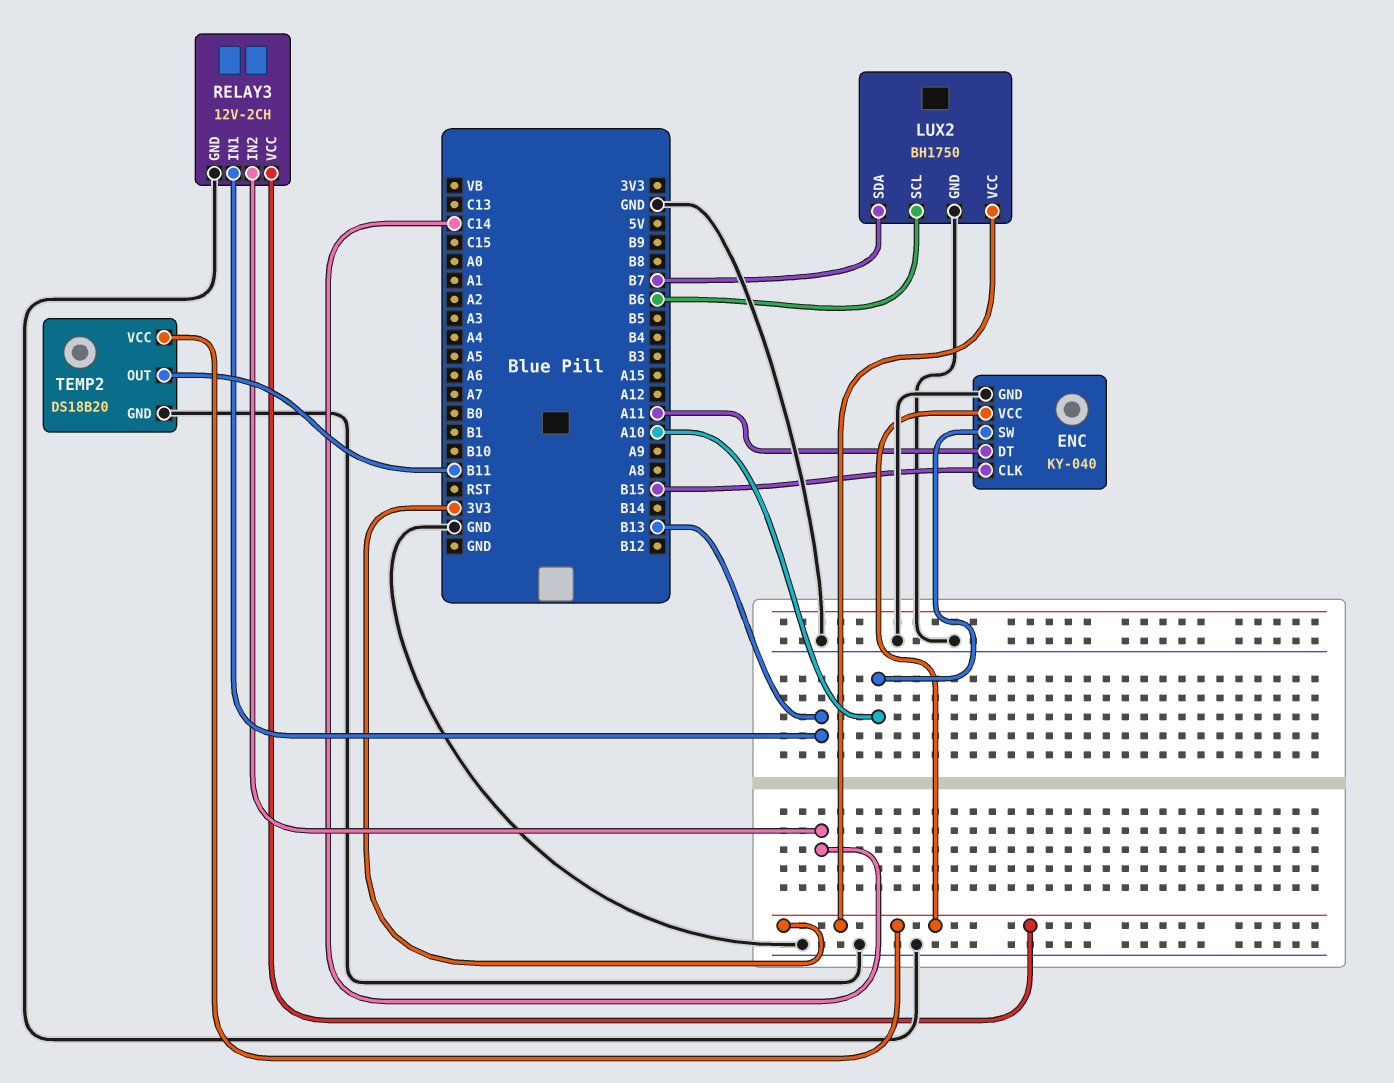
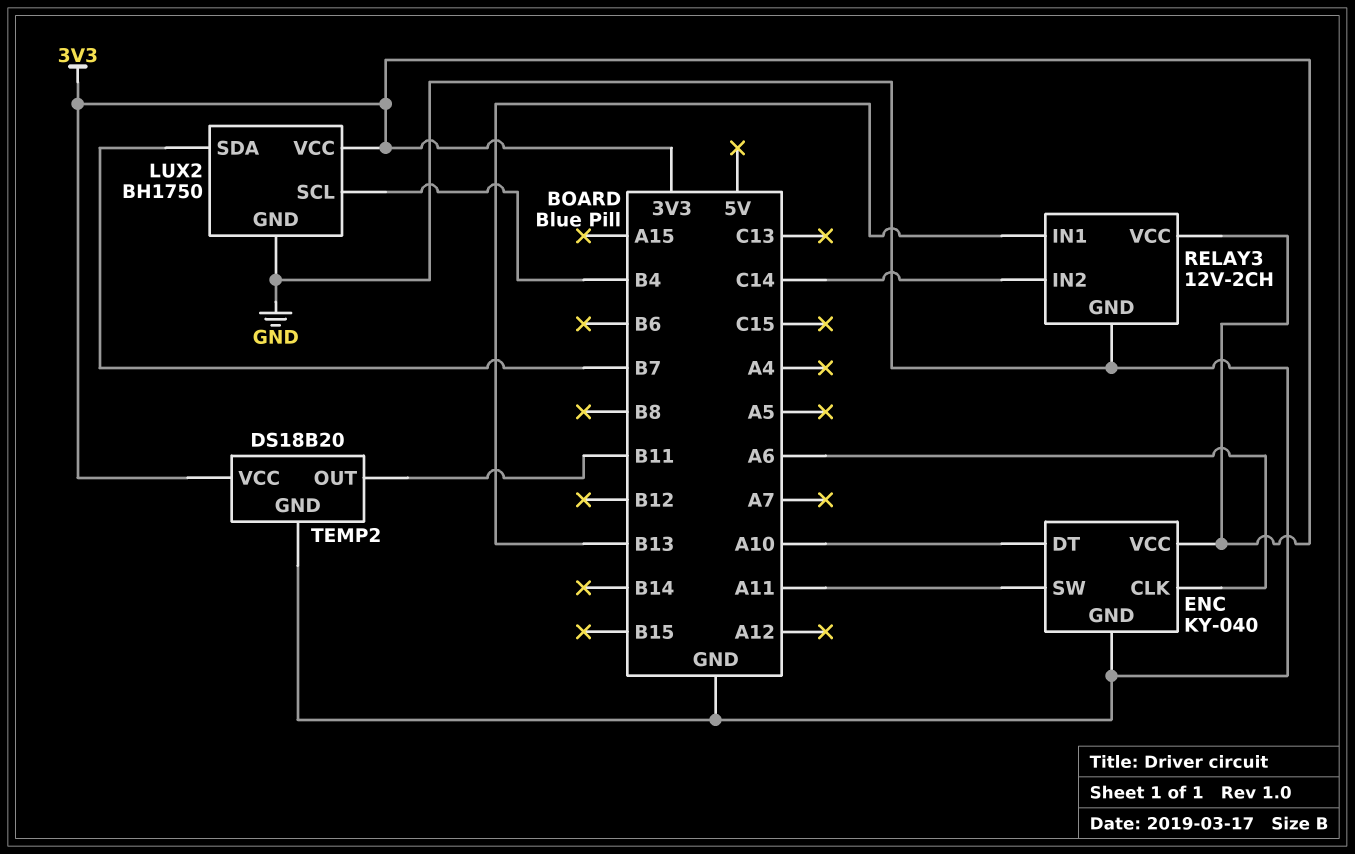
ENC pin CLK: B15 -> A6
ENC pin DT: A11 -> A10
ENC pin SW: A10 -> A11
LUX2 pin SCL: B6 -> B4

